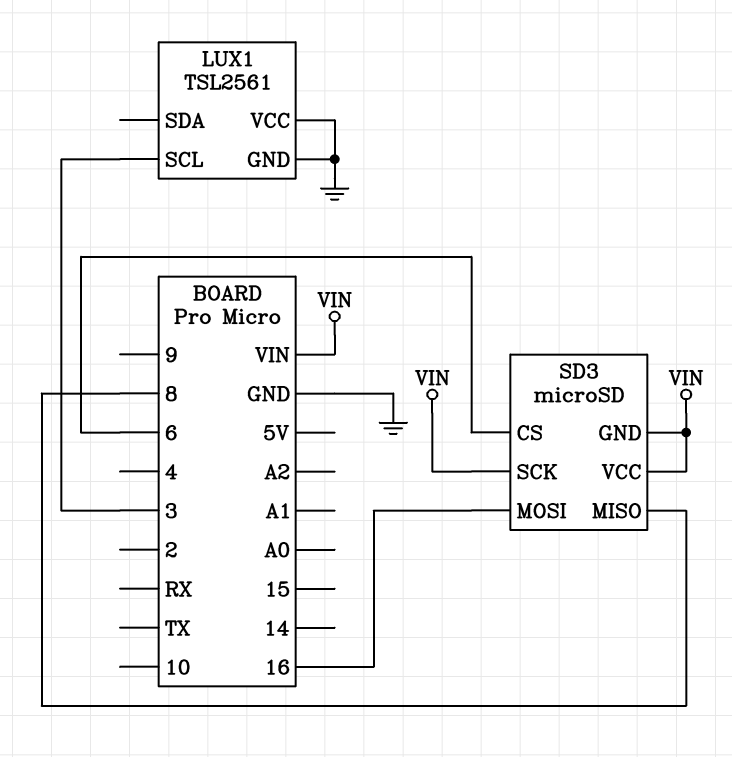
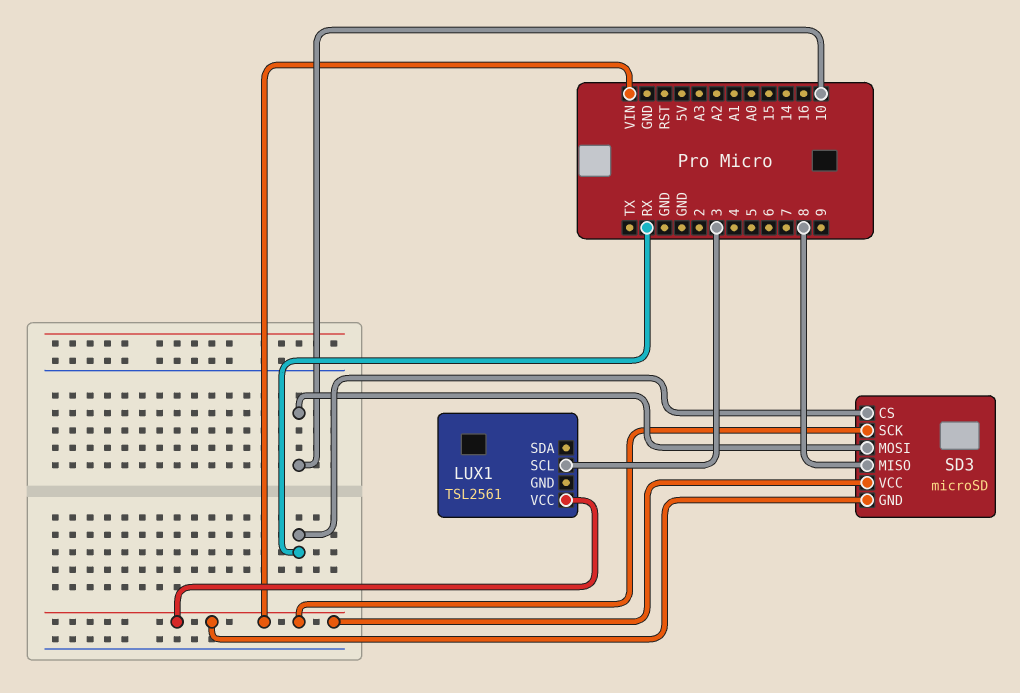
LUX1 pin GND: GND -> none
LUX1 pin VCC: GND -> VIN
SD3 pin CS: 6 -> RX
SD3 pin MOSI: 16 -> 10

